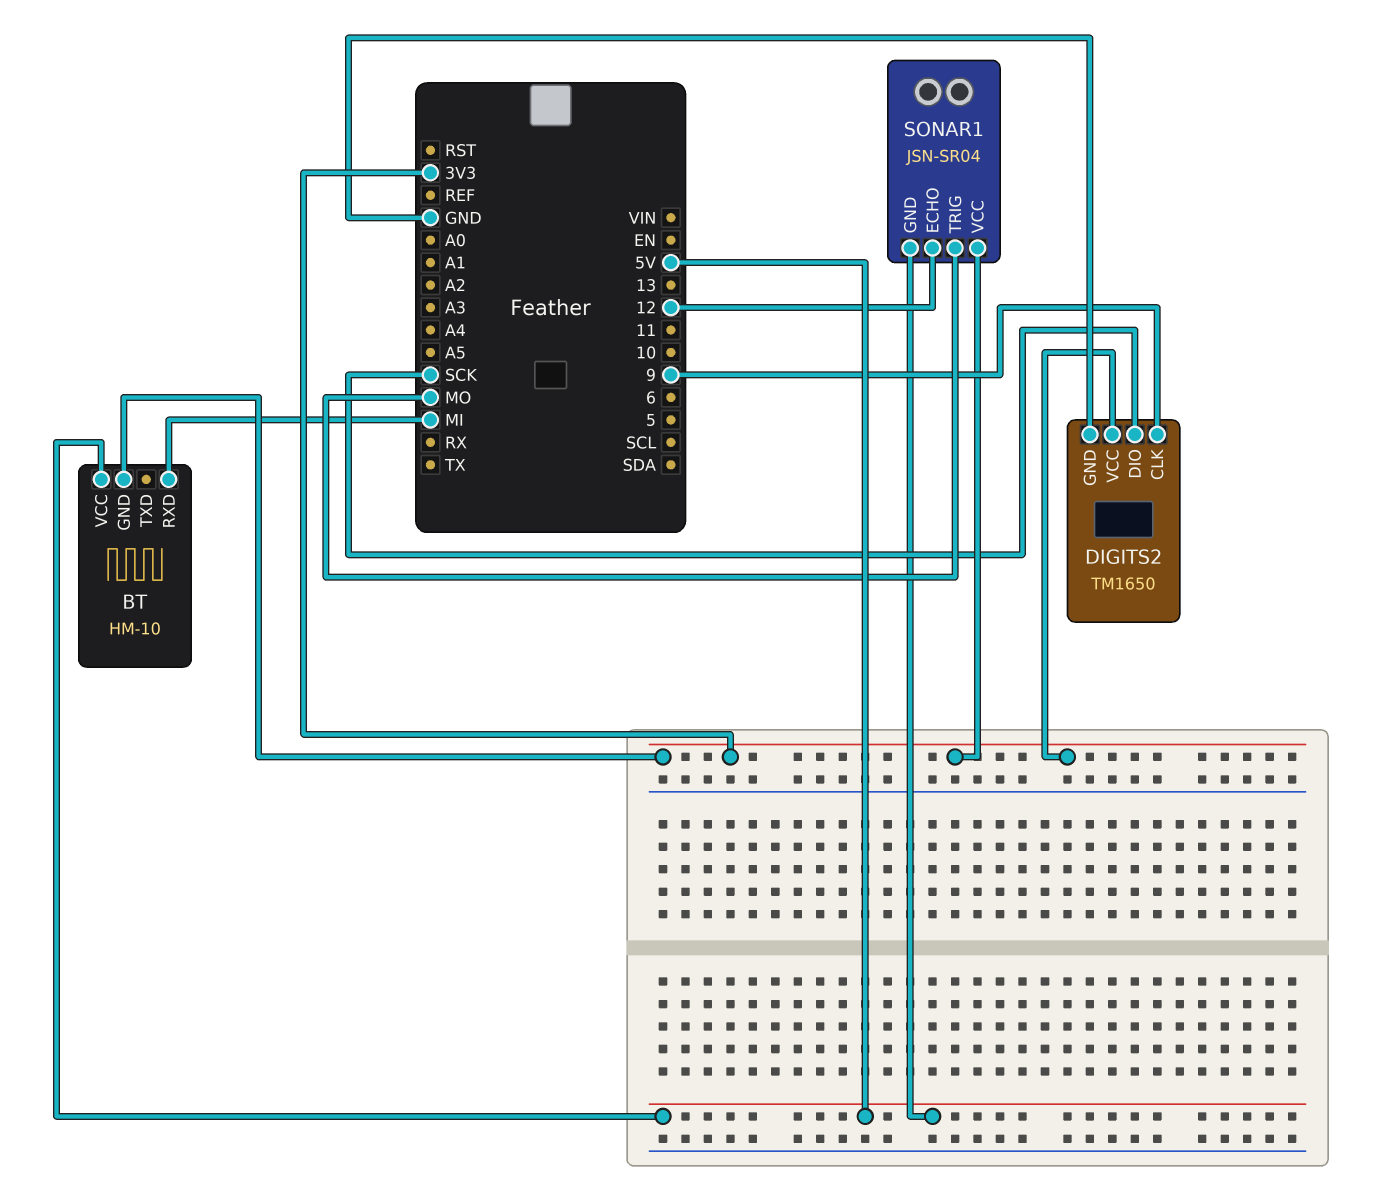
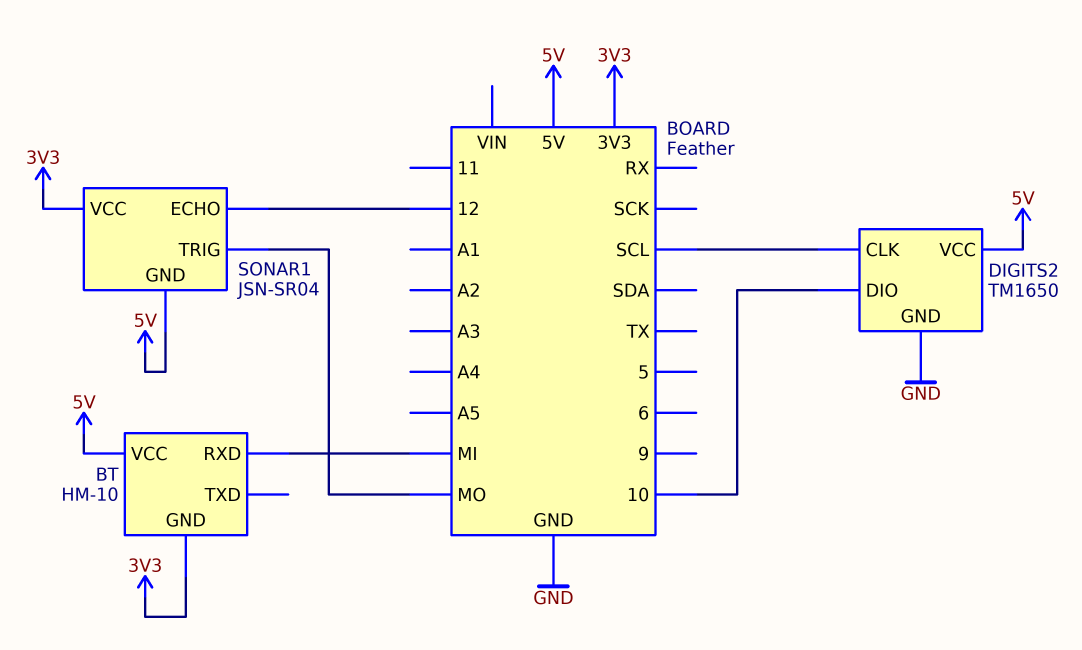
DIGITS2 pin CLK: 9 -> SCL
DIGITS2 pin DIO: SCK -> 10
DIGITS2 pin VCC: 3V3 -> 5V

